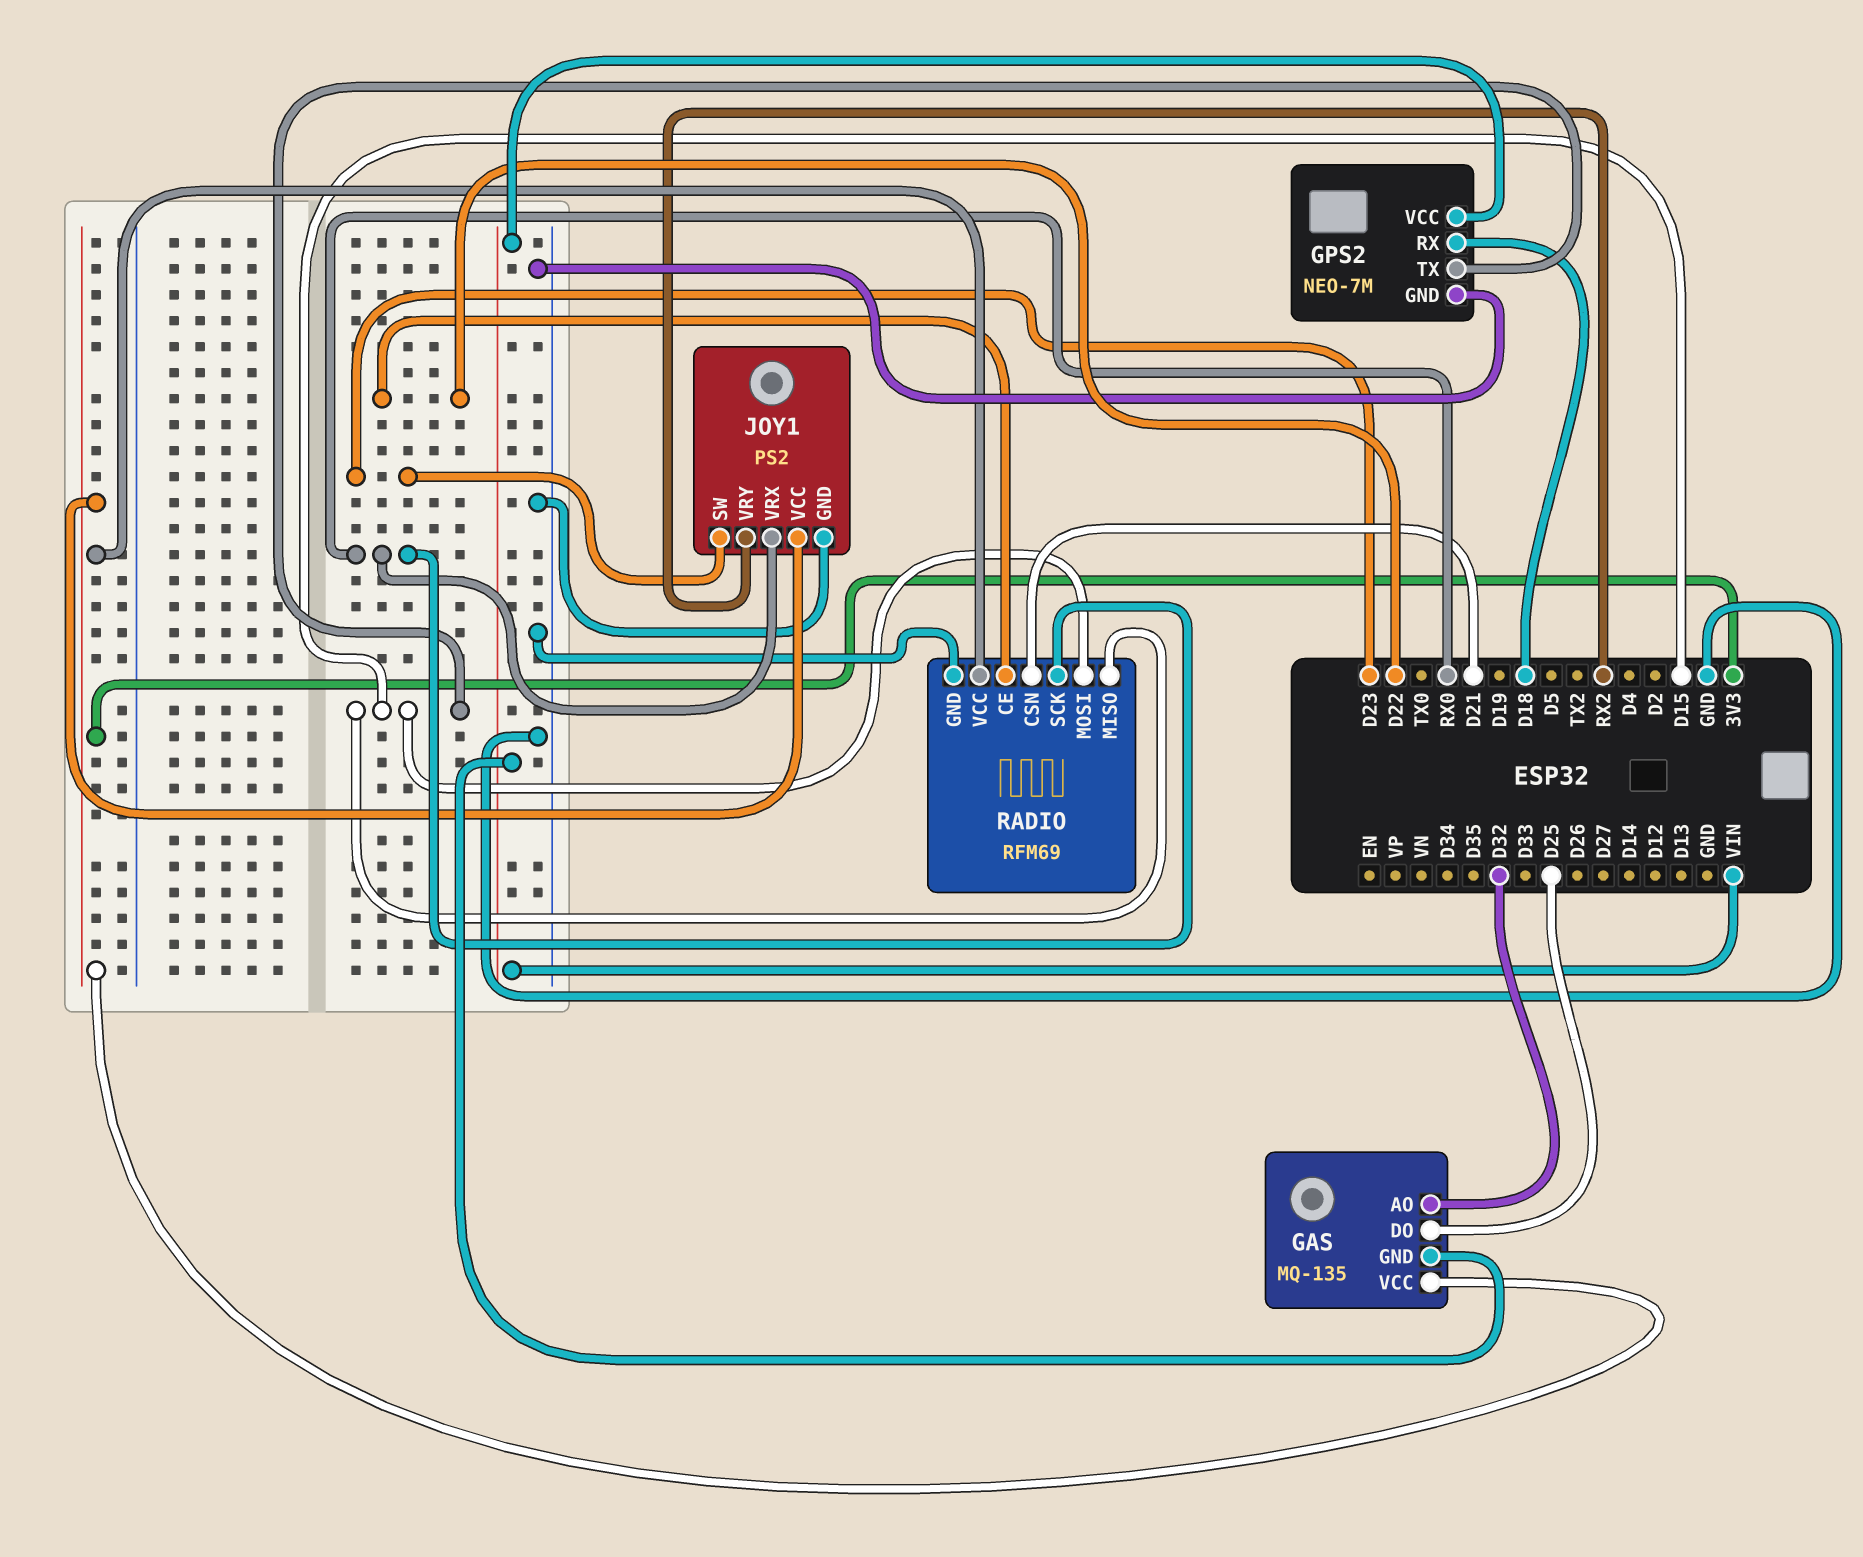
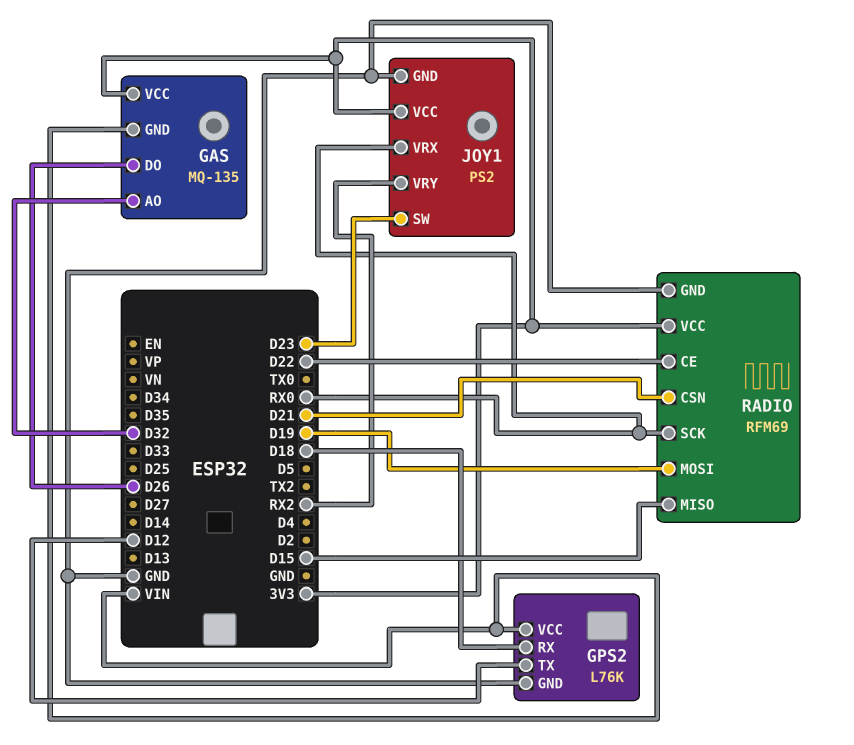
GAS pin DO: D25 -> D26
GPS2: NEO-7M -> L76K
GPS2 pin TX: D15 -> D12
RADIO pin MOSI: D15 -> D19

